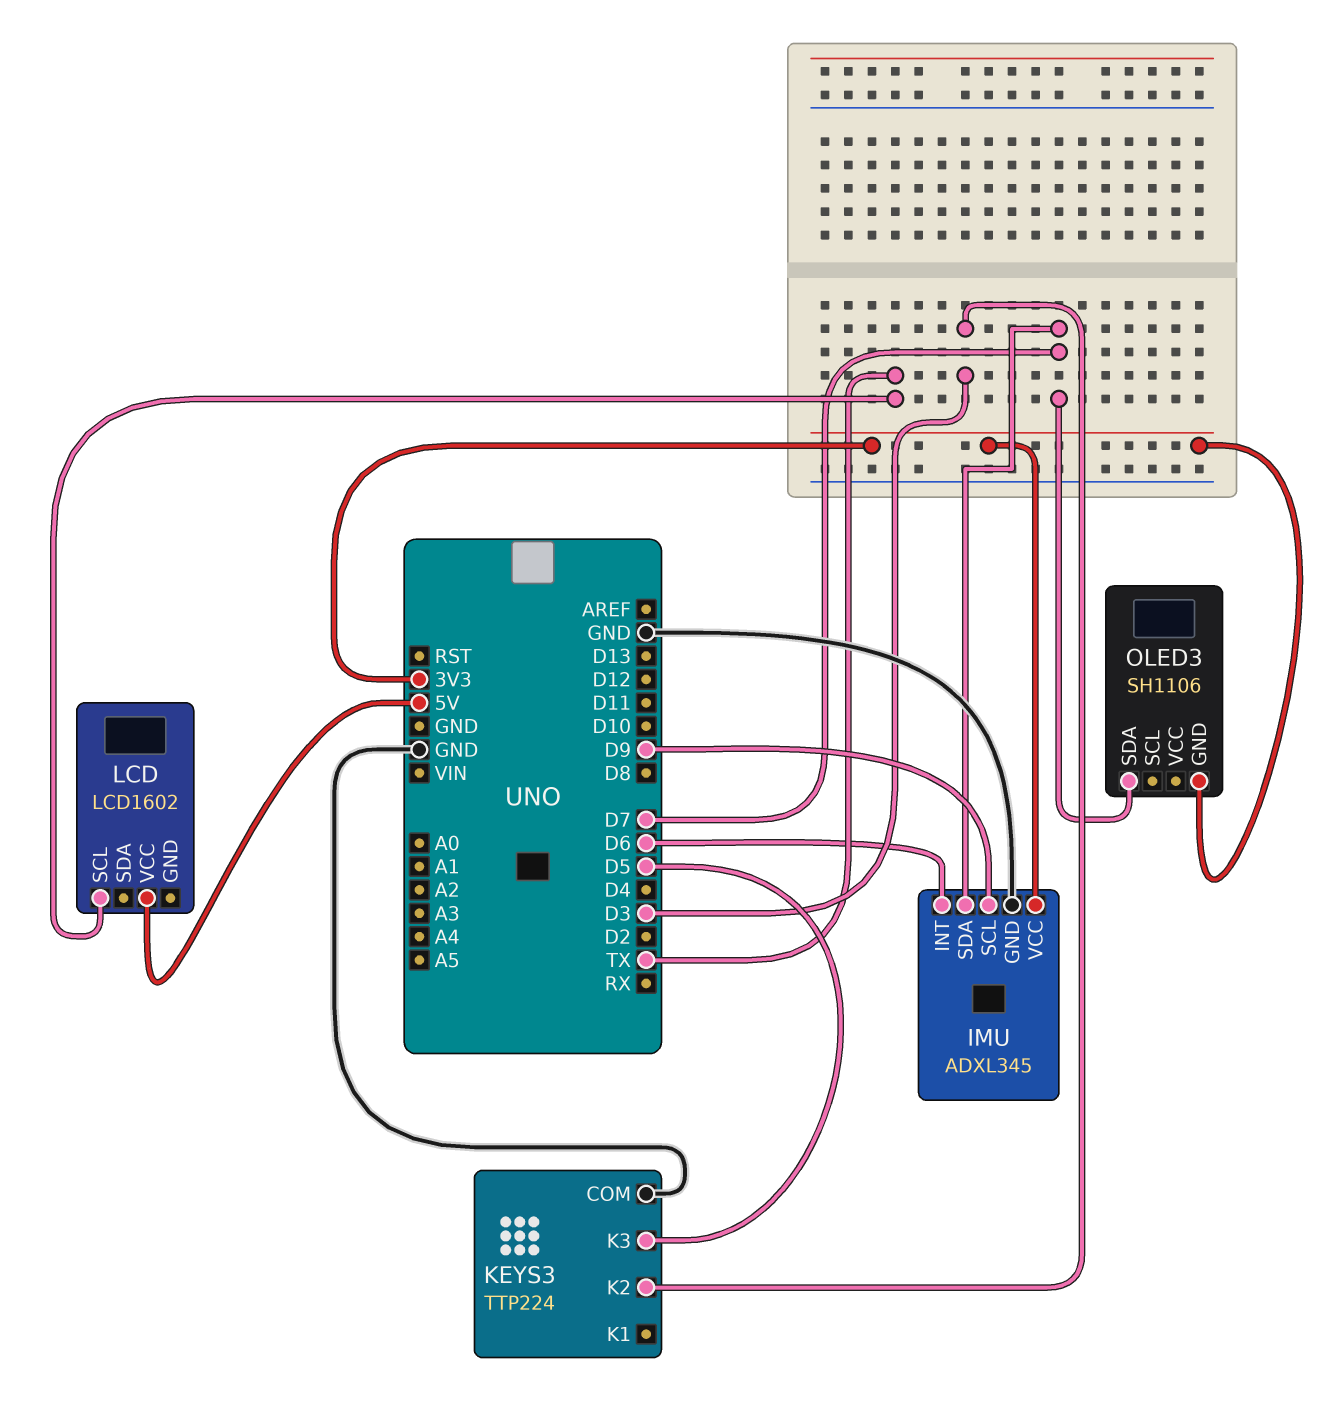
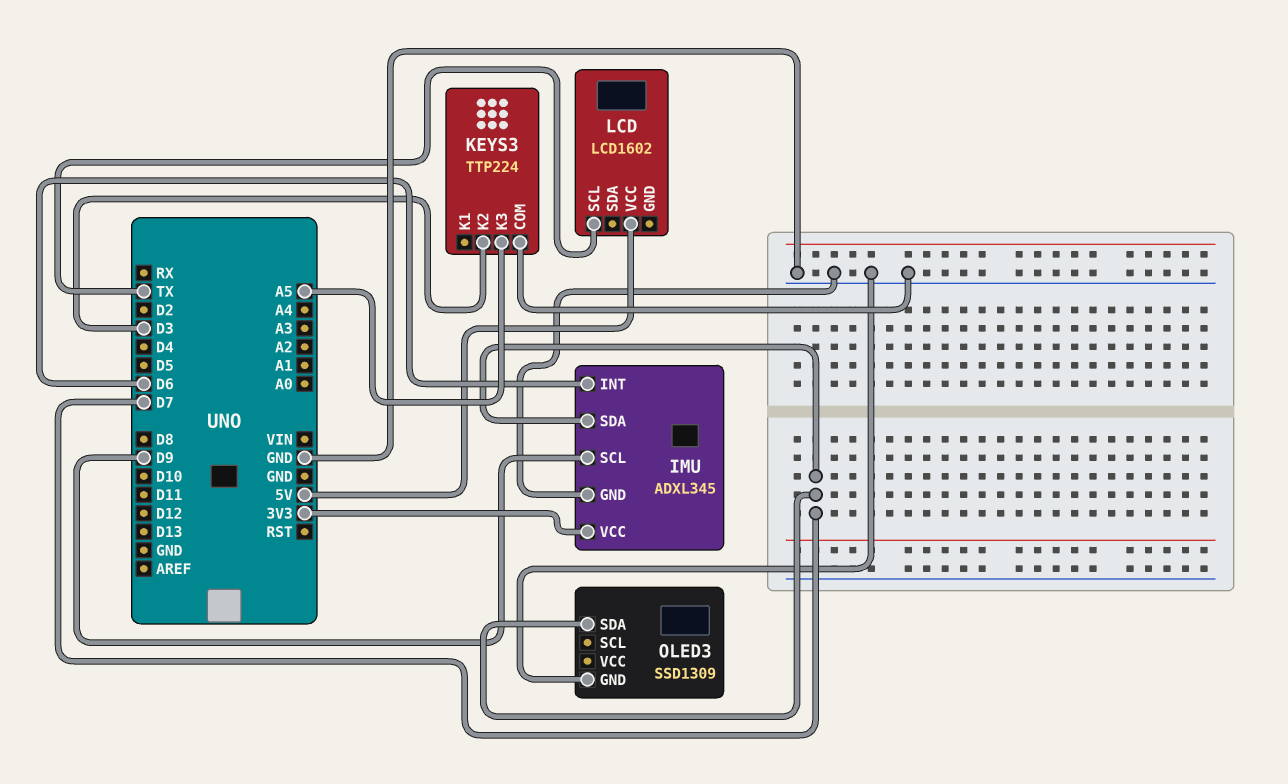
KEYS3 pin K3: D5 -> A5
OLED3: SH1106 -> SSD1309
OLED3 pin GND: 3V3 -> GND

